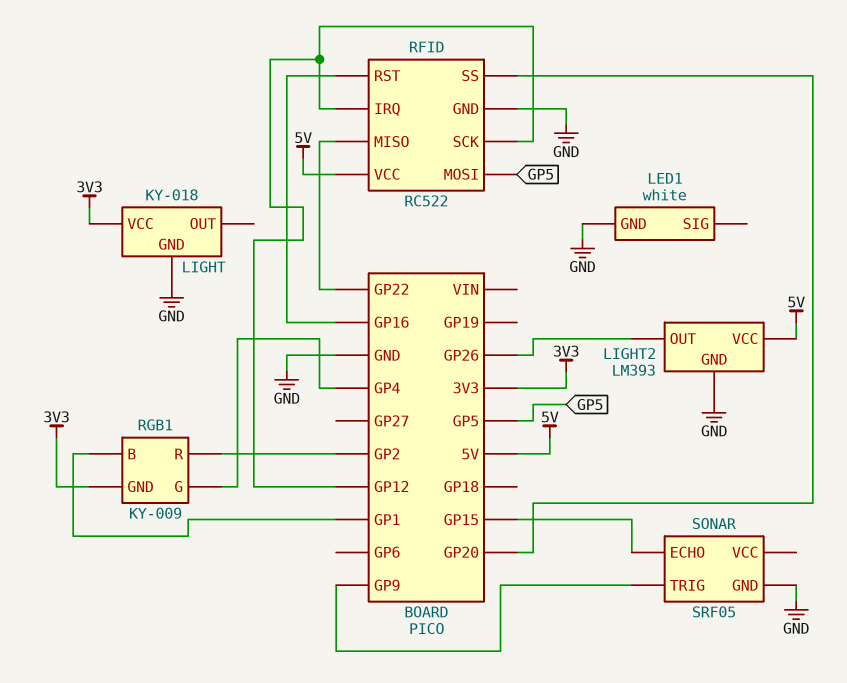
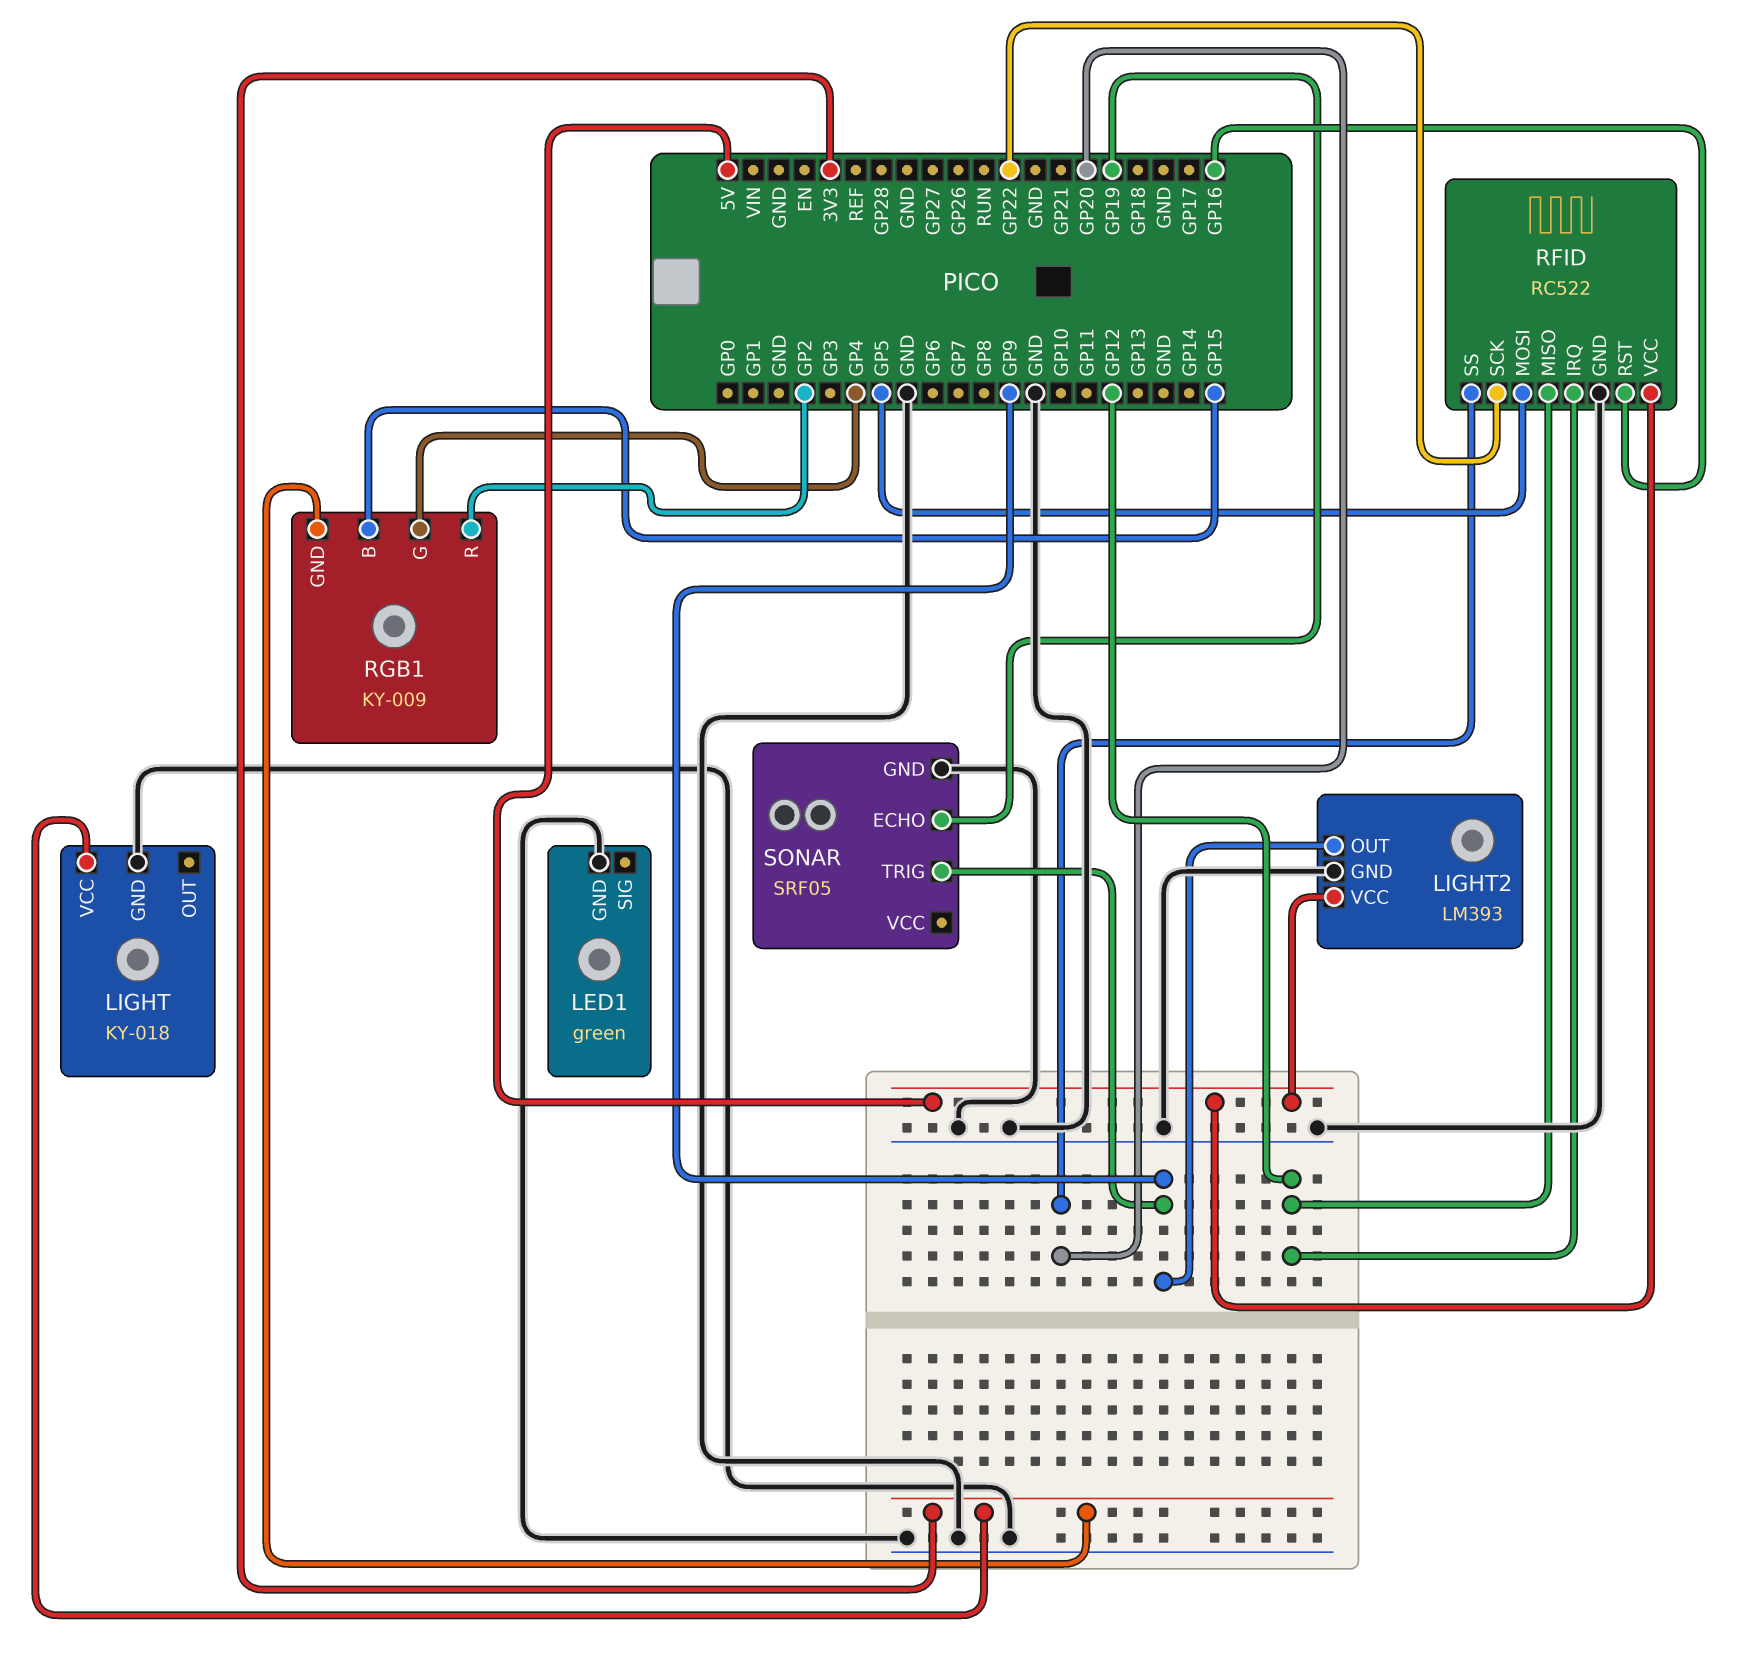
LED1: white -> green
LIGHT2 pin OUT: GP26 -> GP9
RFID pin MISO: GP22 -> GP12
RFID pin SCK: GP12 -> GP22
RGB1 pin B: GP1 -> GP15
SONAR pin ECHO: GP15 -> GP19

